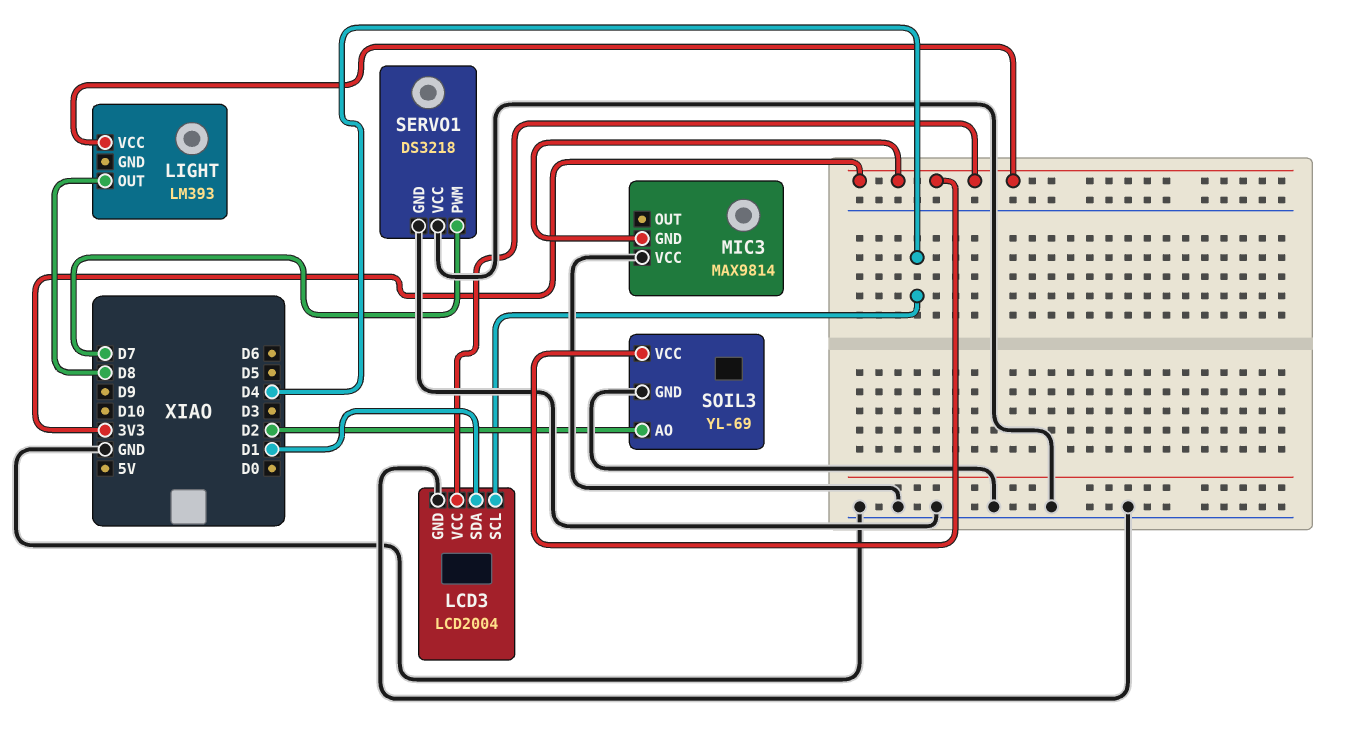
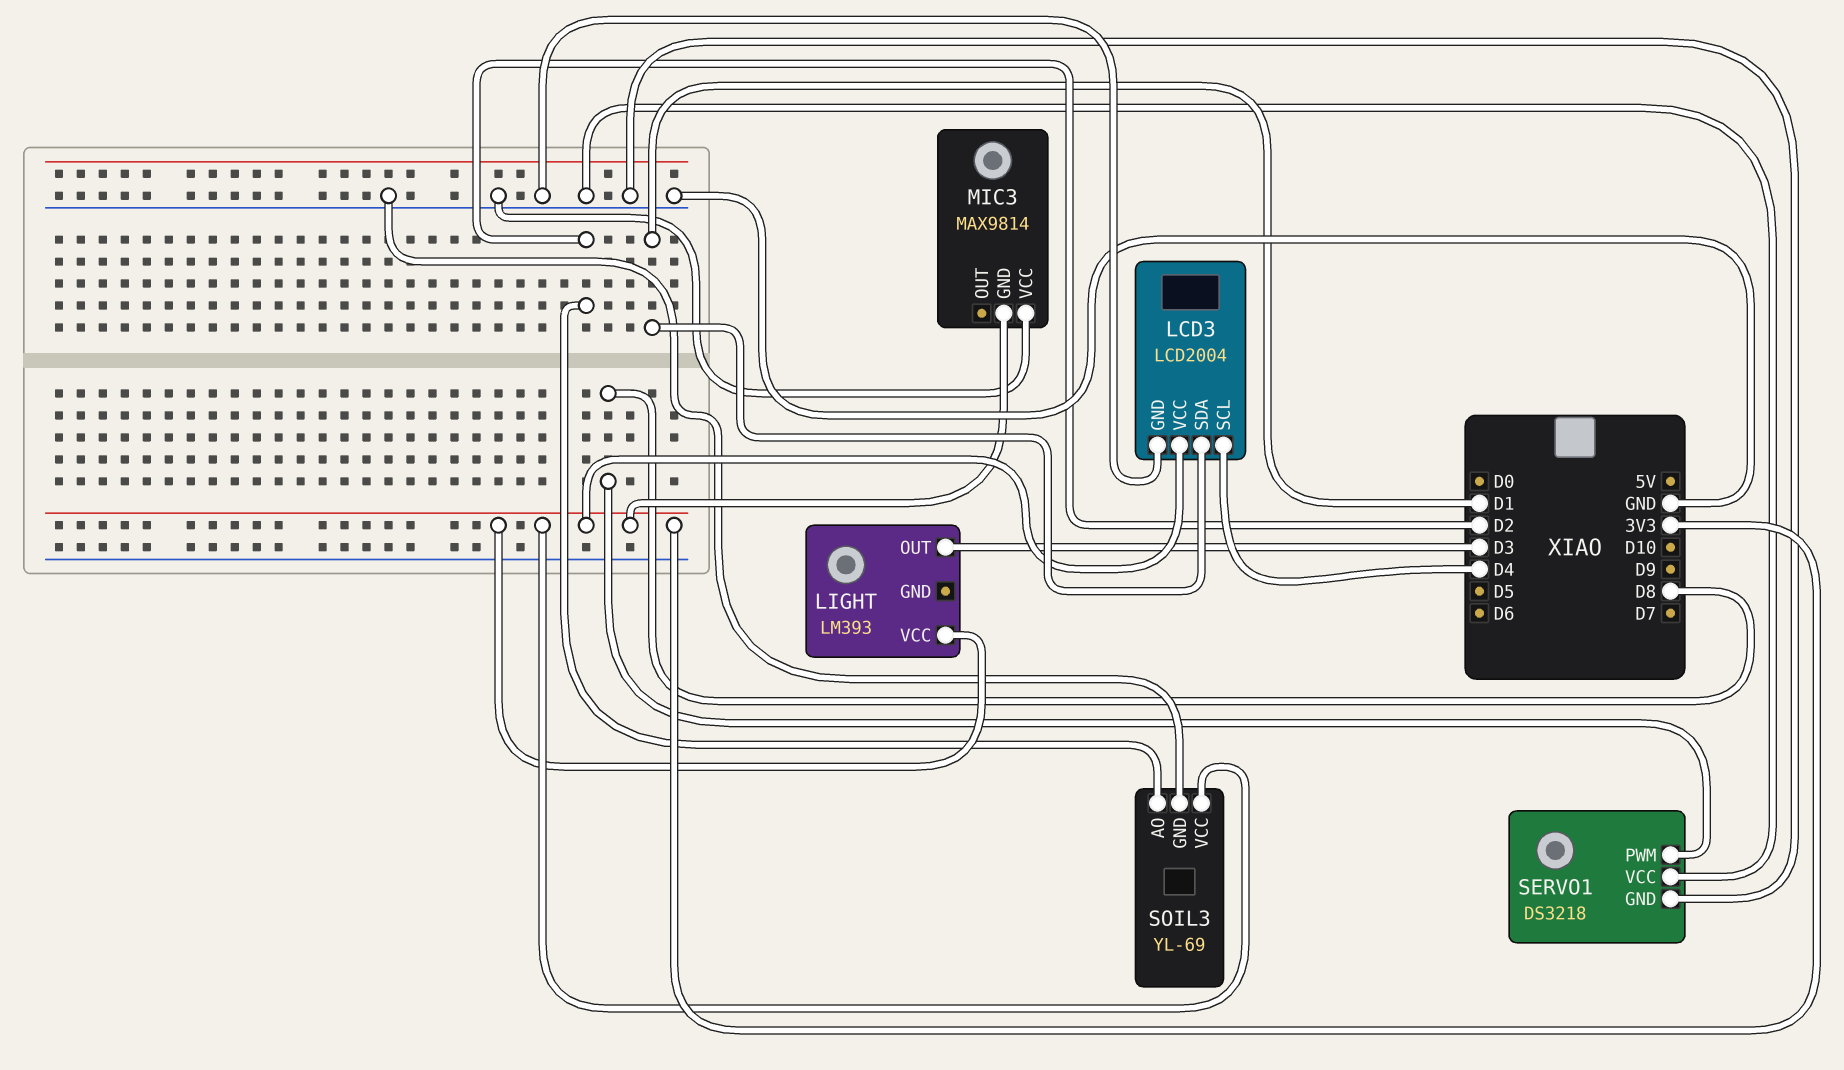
LIGHT pin OUT: D8 -> D3
SERVO1 pin PWM: D7 -> D8

